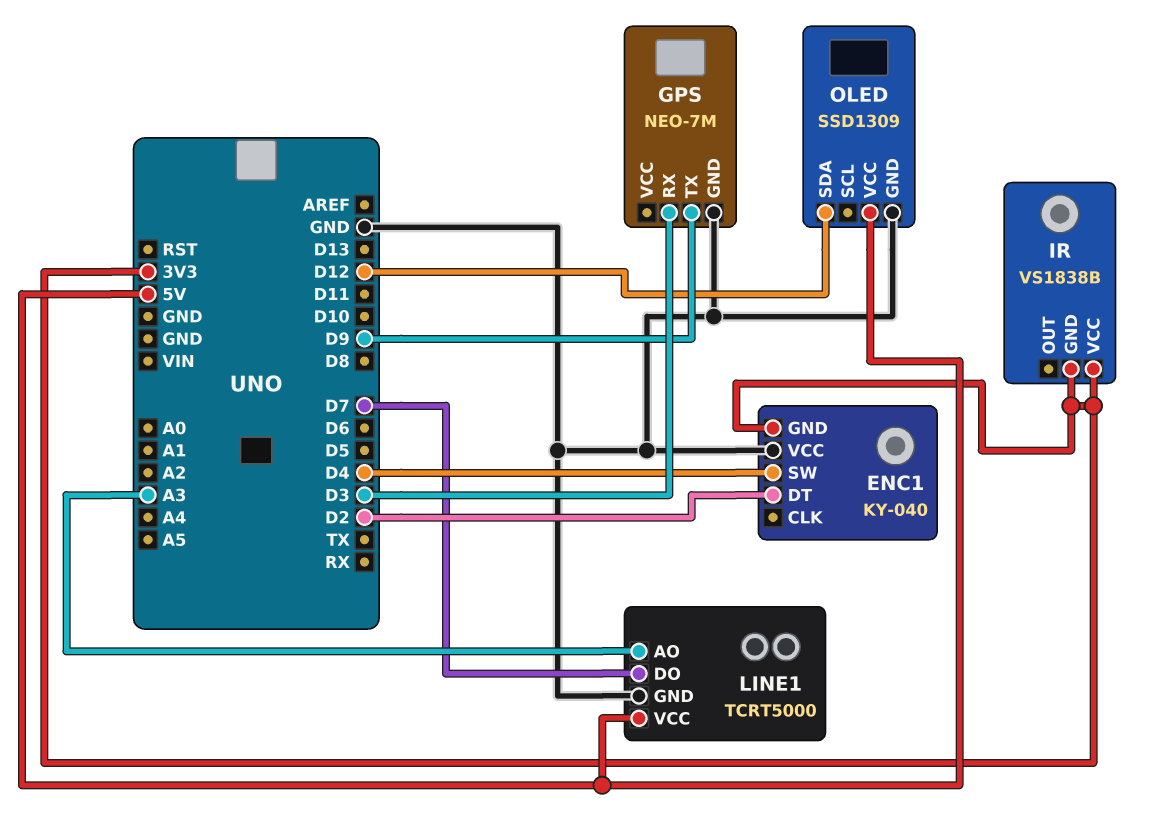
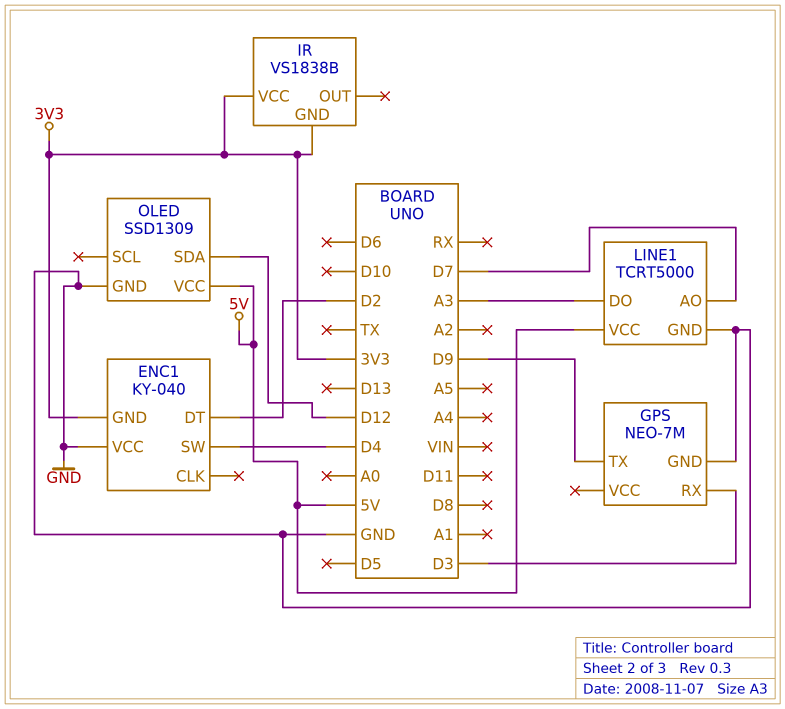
LINE1 pin AO: A3 -> D7
LINE1 pin DO: D7 -> A3

